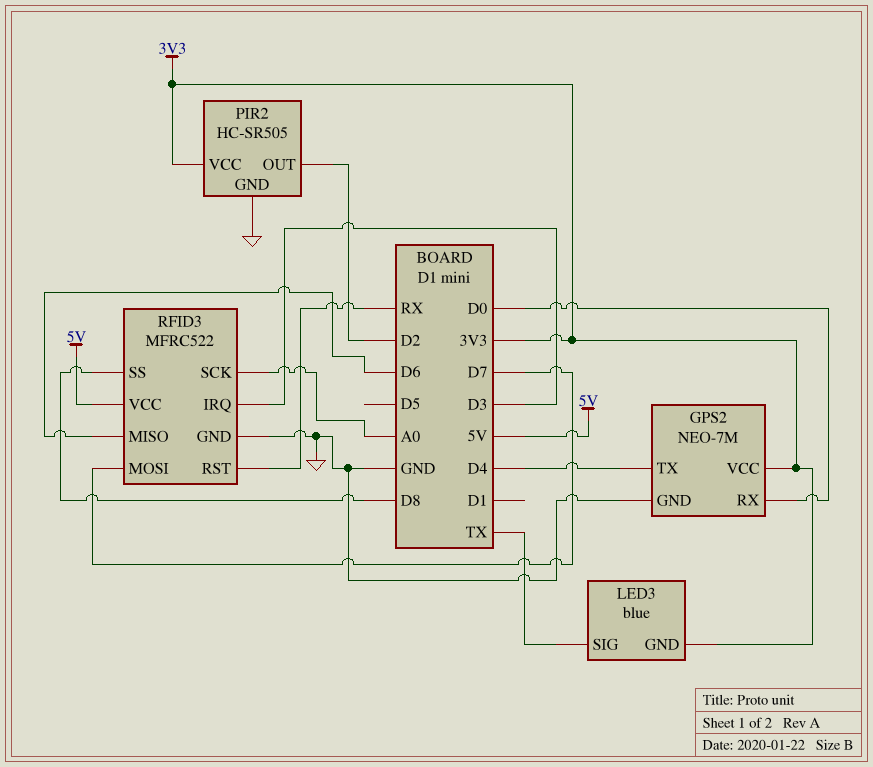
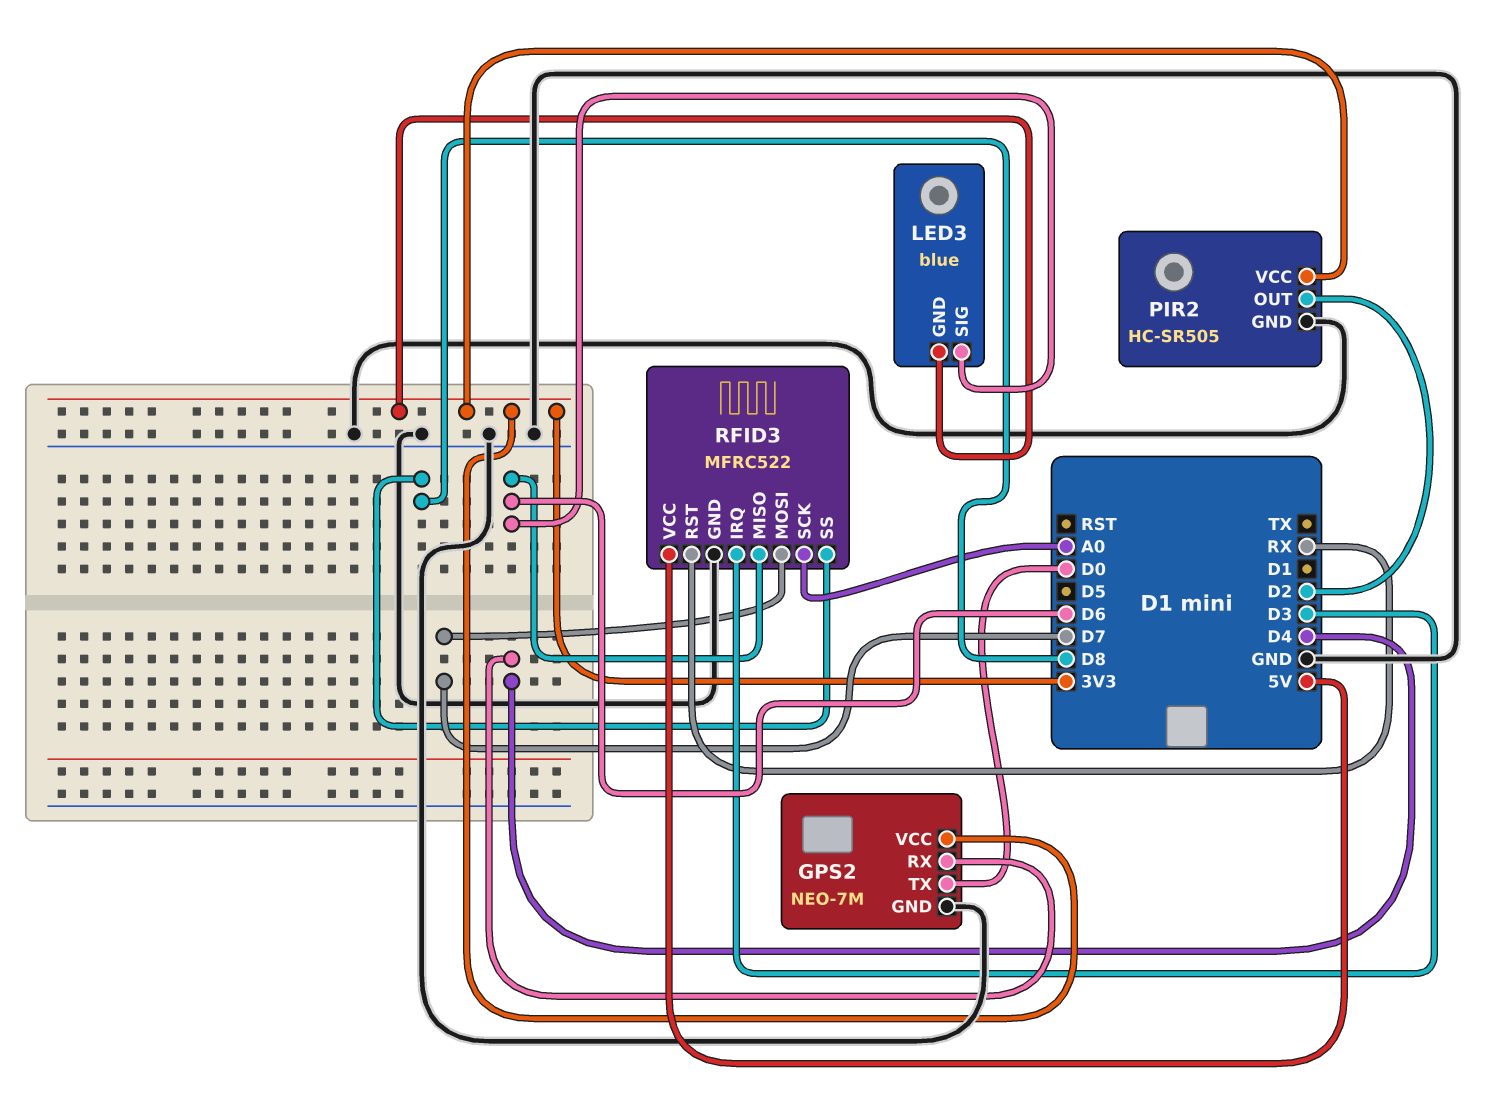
GPS2 pin RX: D0 -> D4
GPS2 pin TX: D4 -> D0
LED3 pin SIG: TX -> D6

